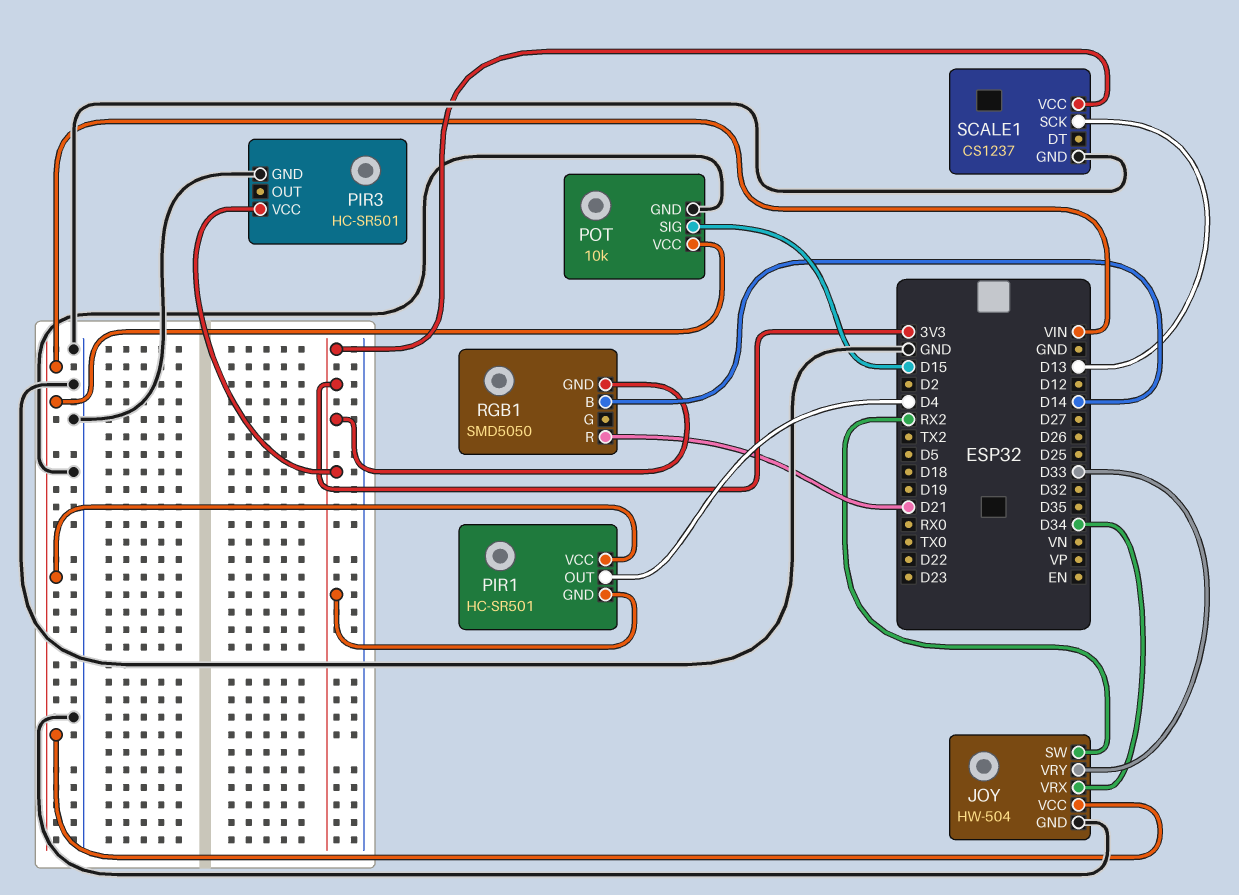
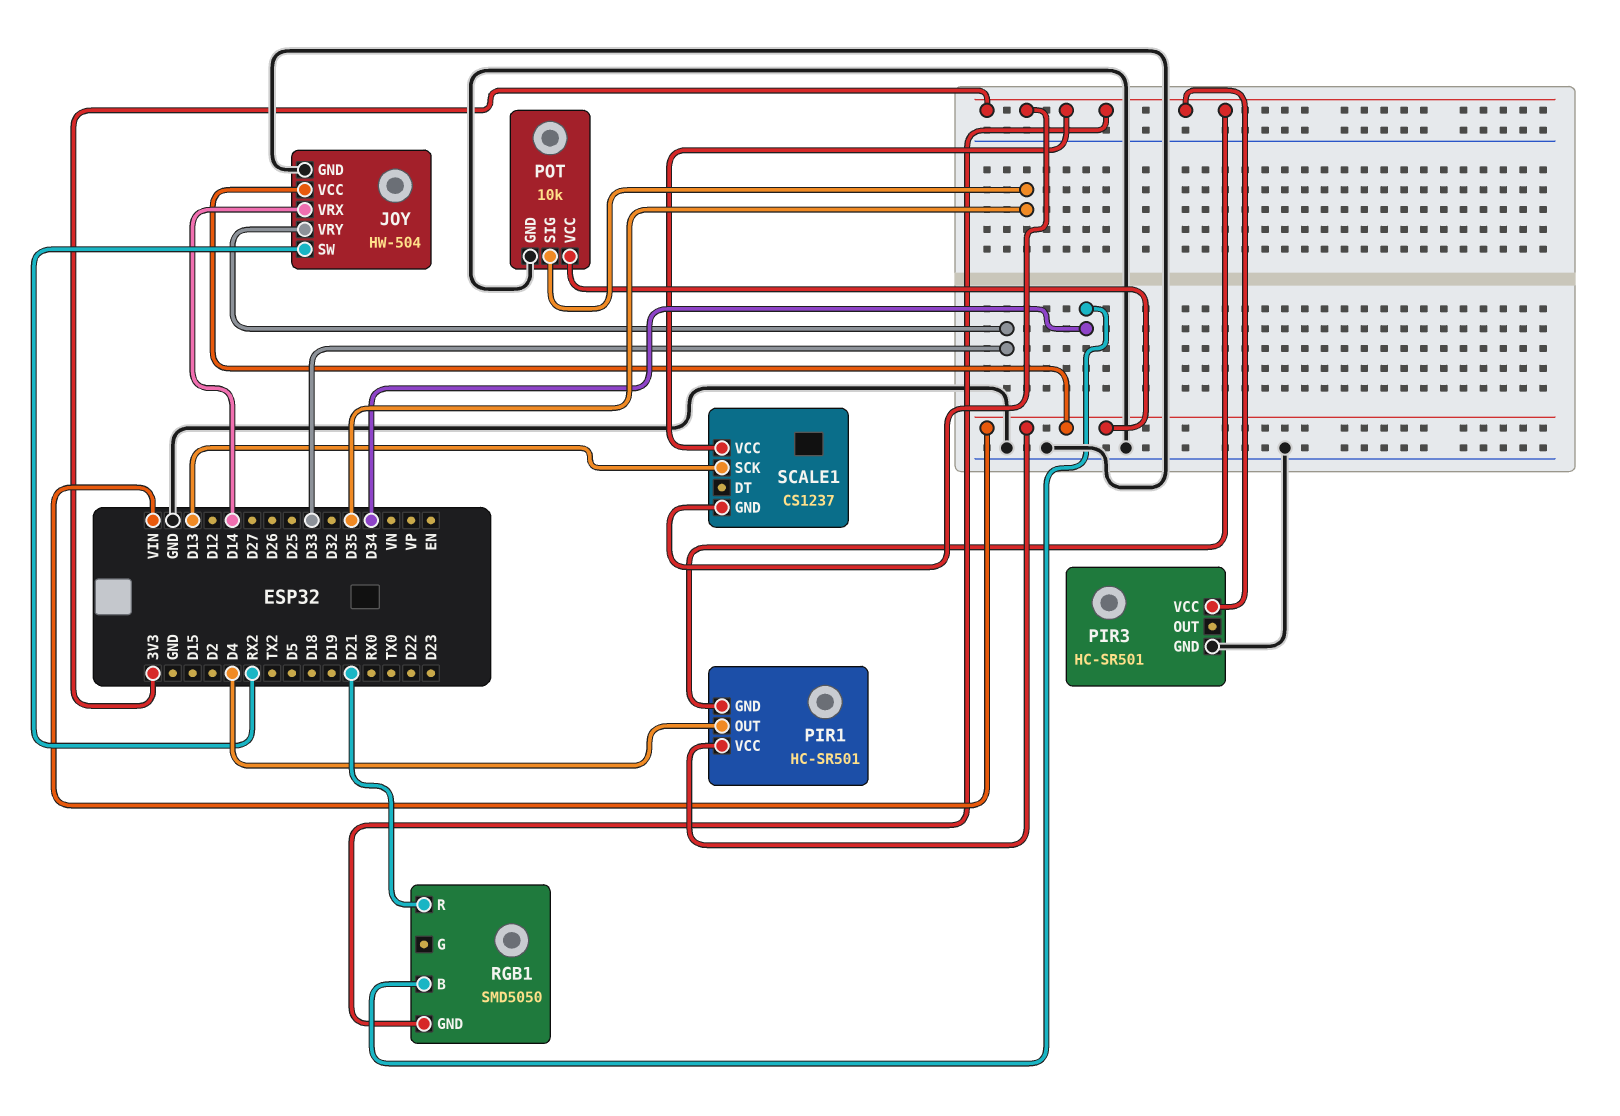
JOY pin VRX: D34 -> D14
POT pin SIG: D15 -> D35
RGB1 pin B: D14 -> D34
SCALE1 pin GND: GND -> 3V3

